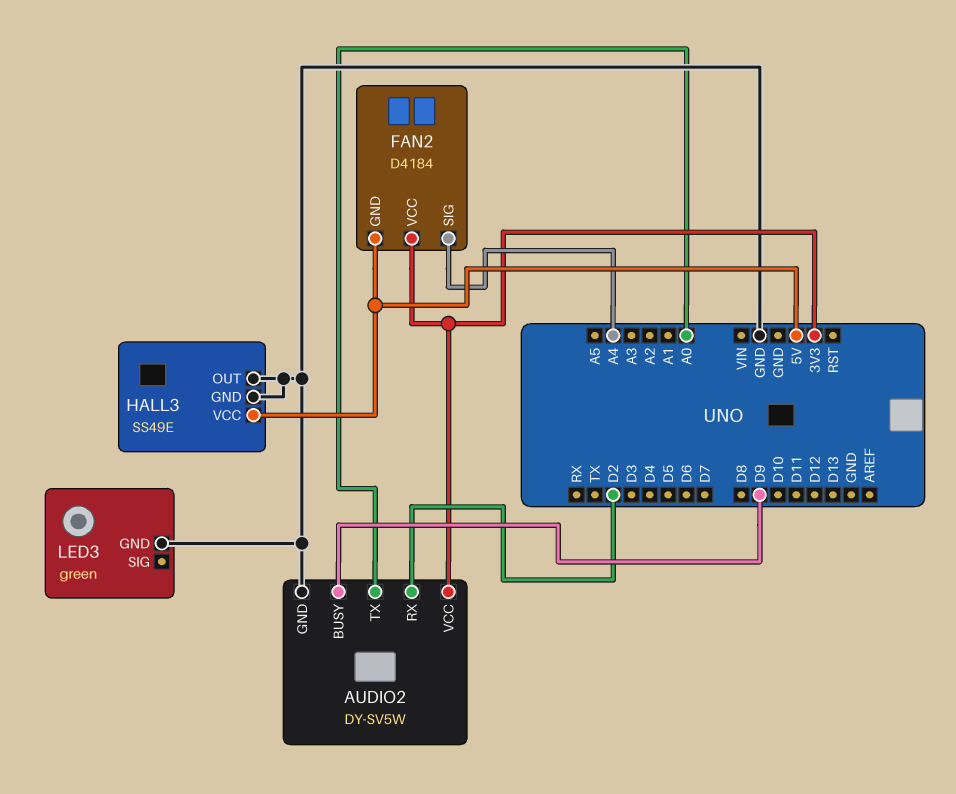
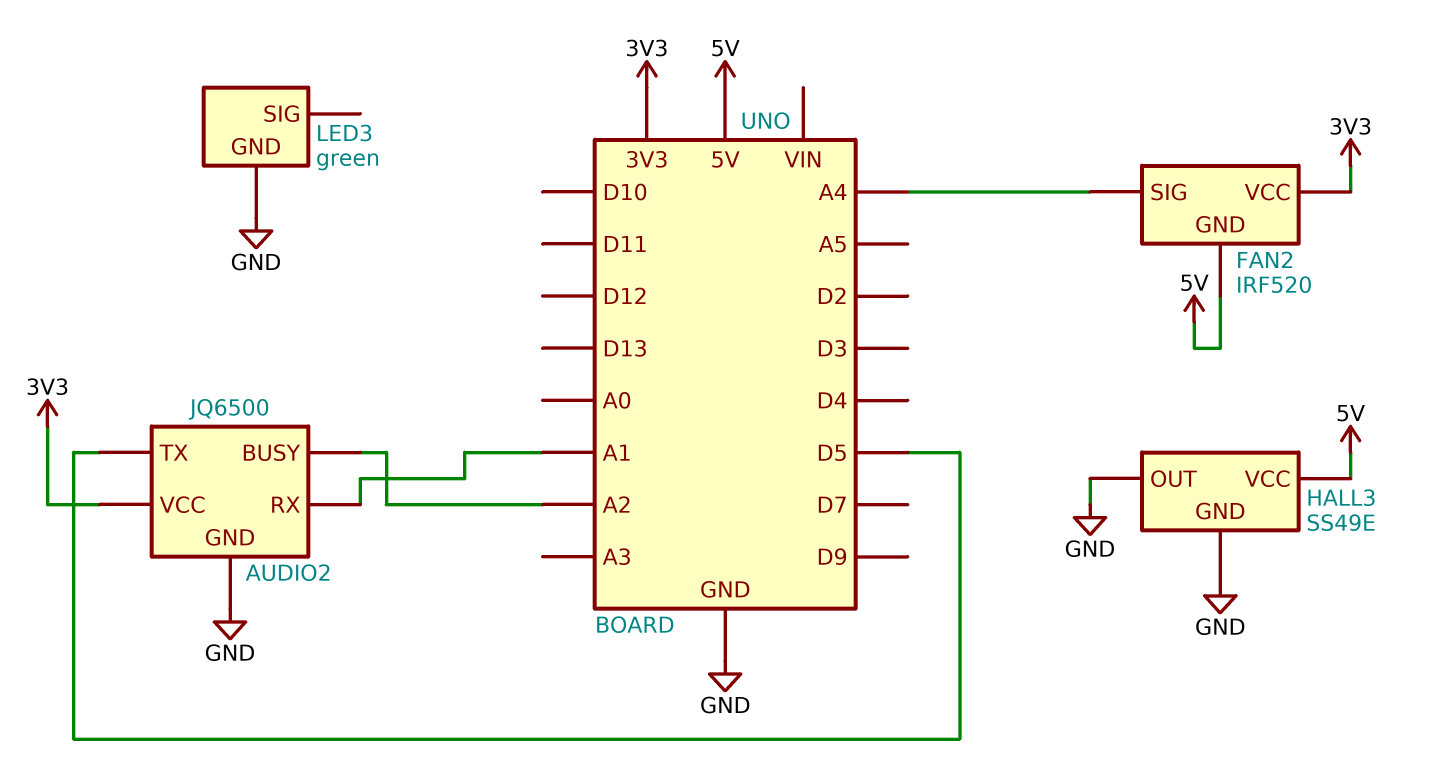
AUDIO2: DY-SV5W -> JQ6500
AUDIO2 pin BUSY: D9 -> A2
AUDIO2 pin RX: D2 -> A1
AUDIO2 pin TX: A0 -> D5
FAN2: D4184 -> IRF520

